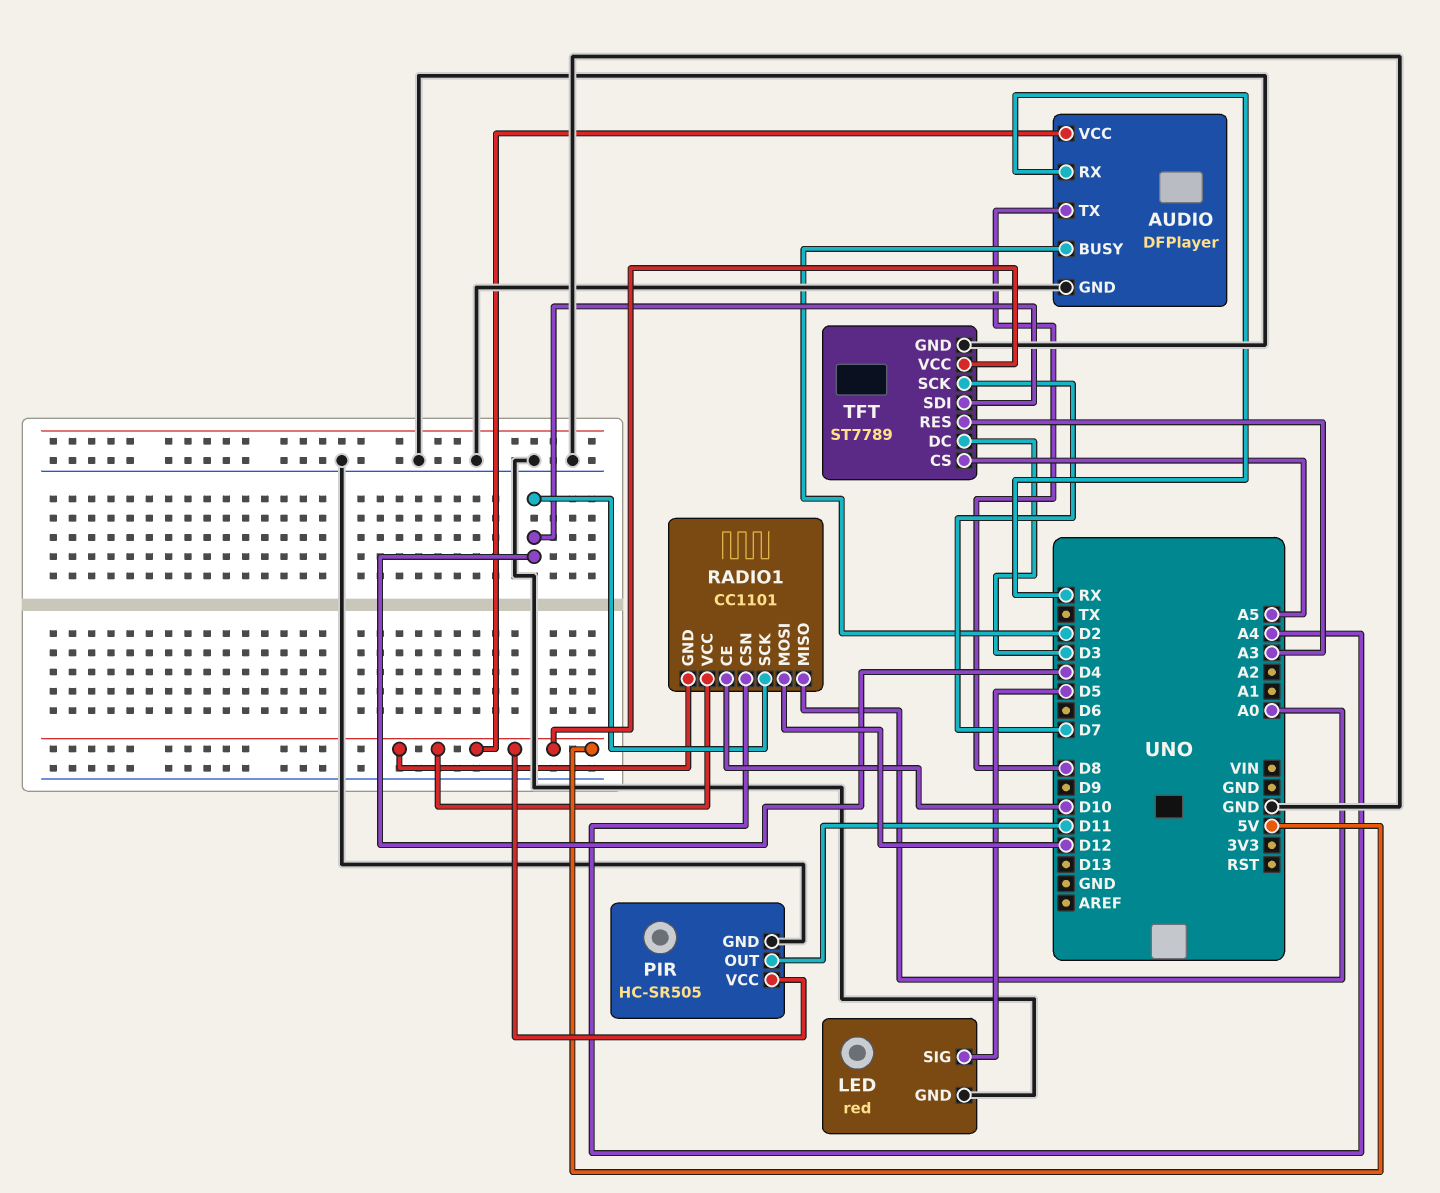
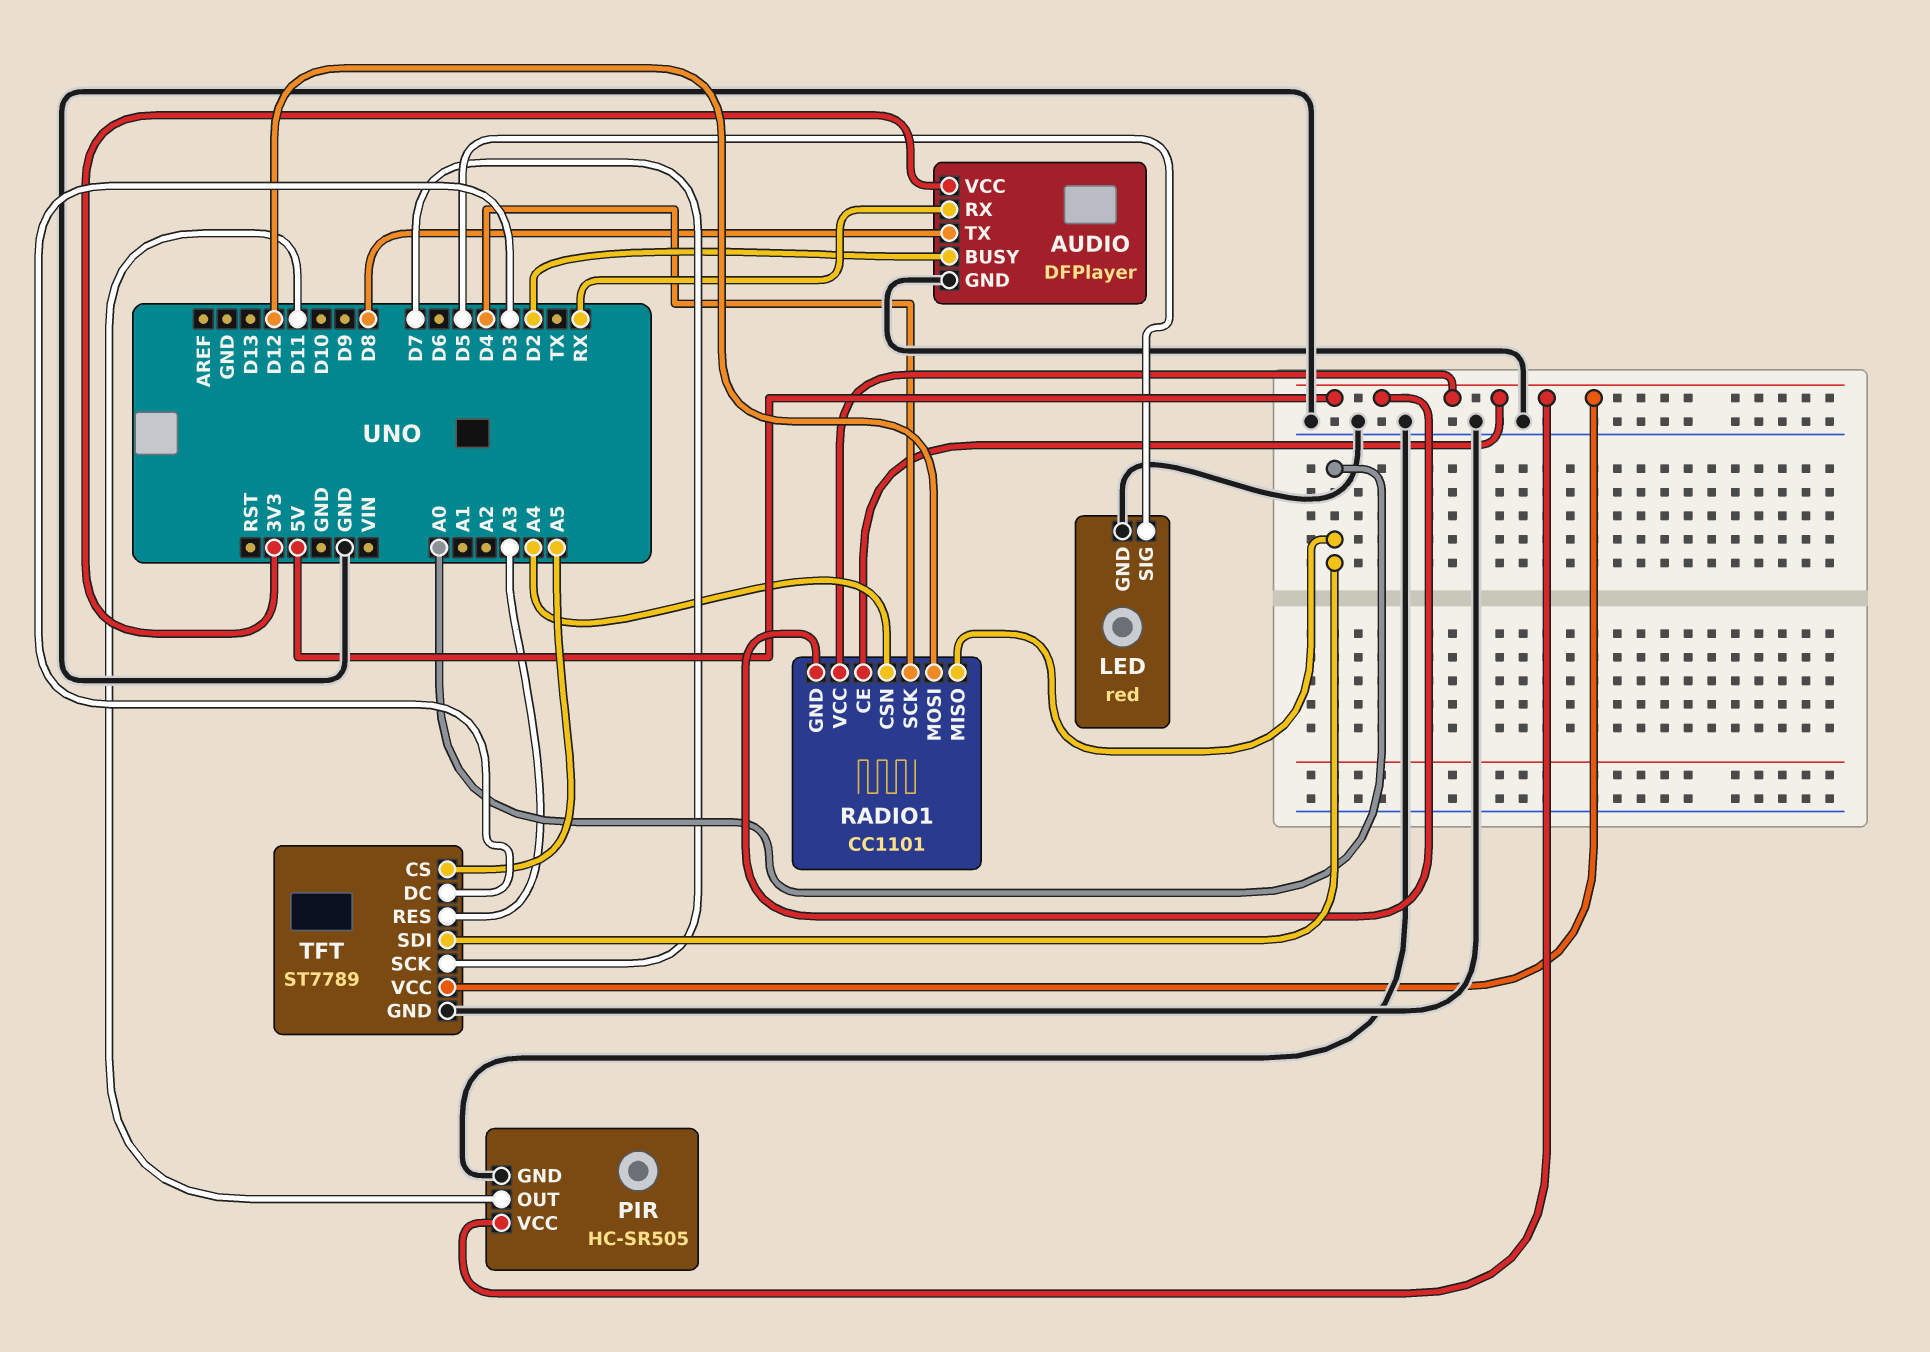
AUDIO pin VCC: 5V -> 3V3
RADIO1 pin CE: D10 -> 5V
TFT pin SDI: D4 -> A0

